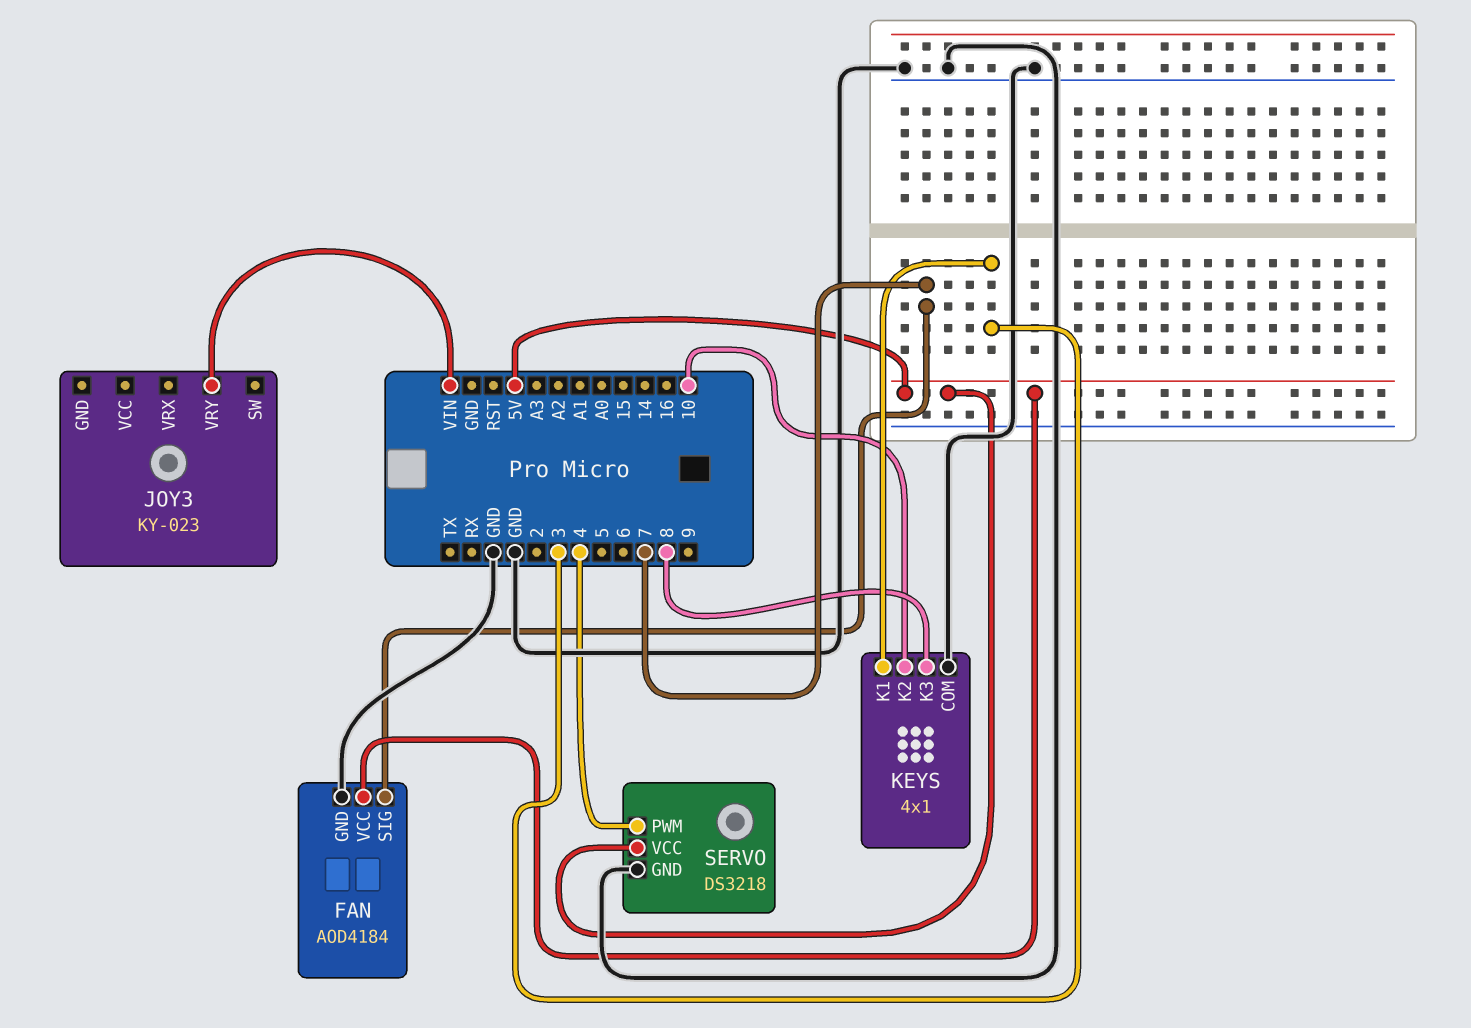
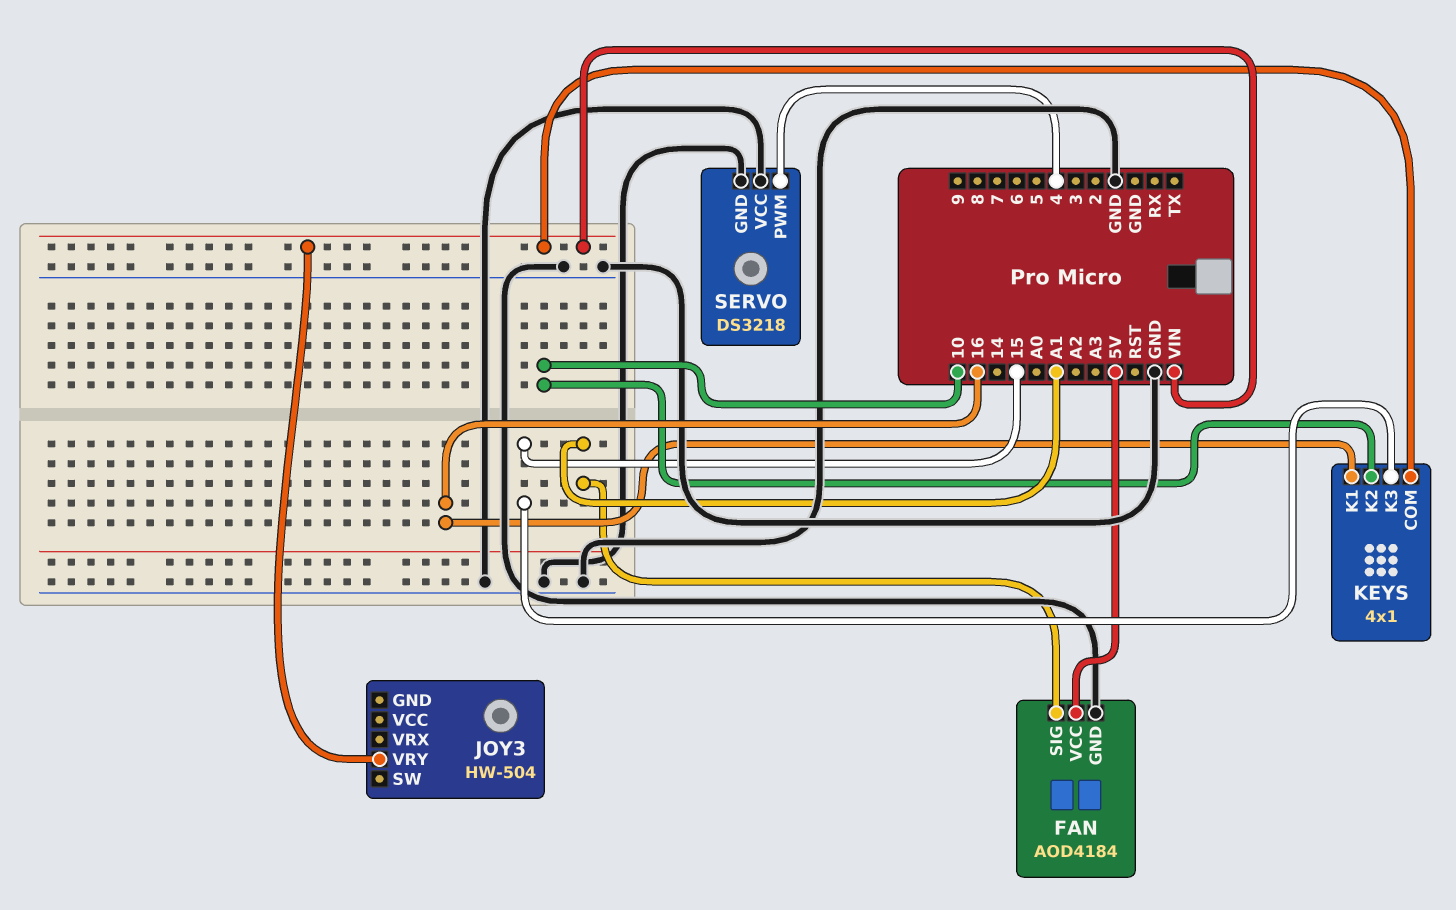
FAN pin SIG: 7 -> A1
JOY3: KY-023 -> HW-504
KEYS pin COM: GND -> VIN
KEYS pin K1: 3 -> 16
KEYS pin K3: 8 -> 15
SERVO pin VCC: 5V -> GND

